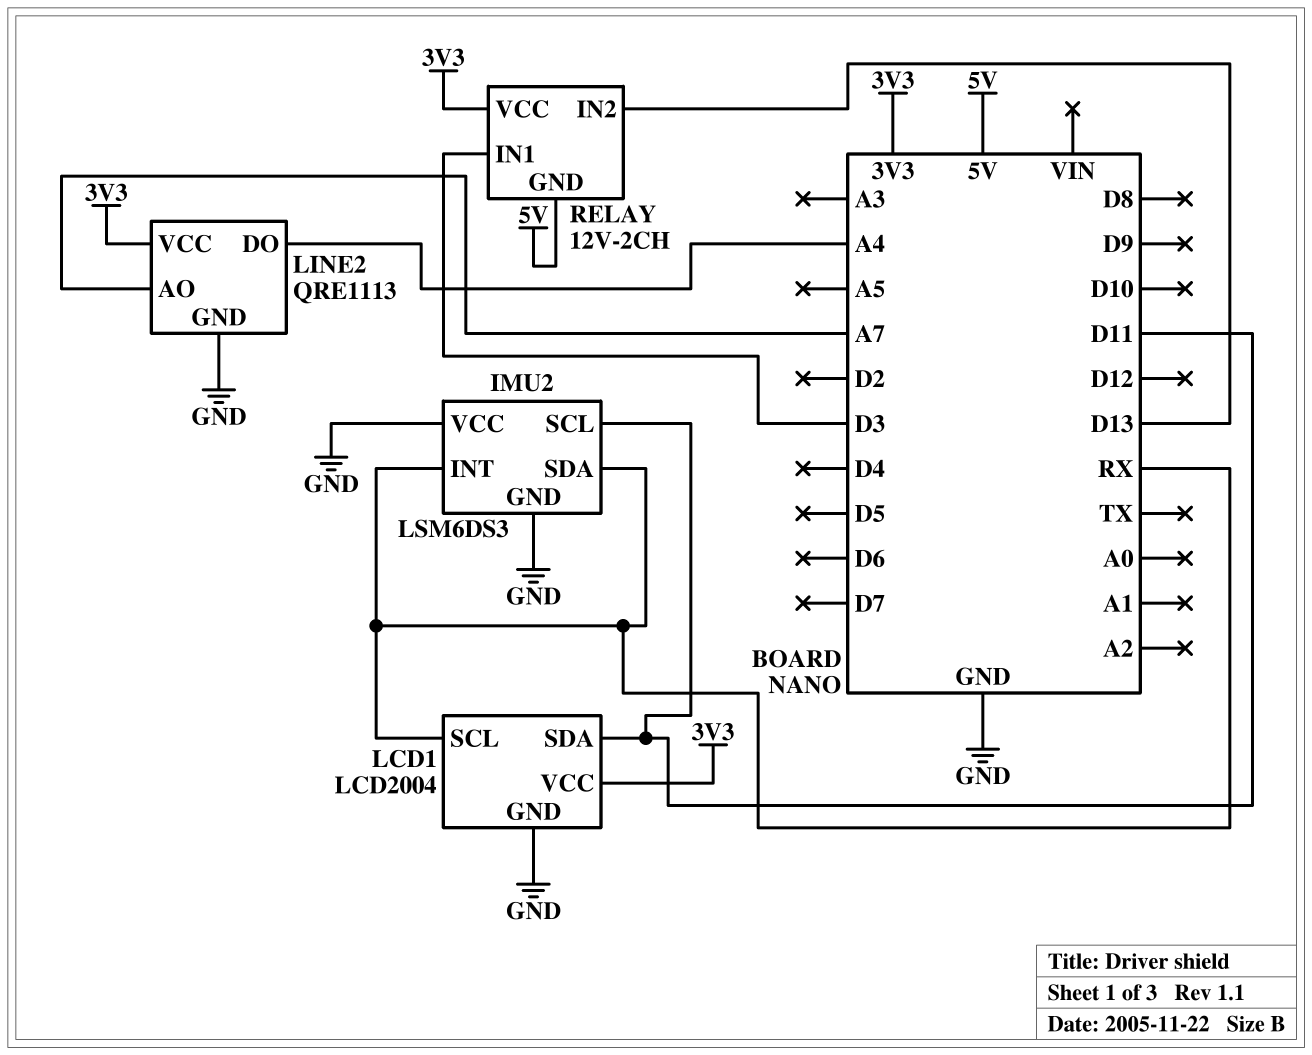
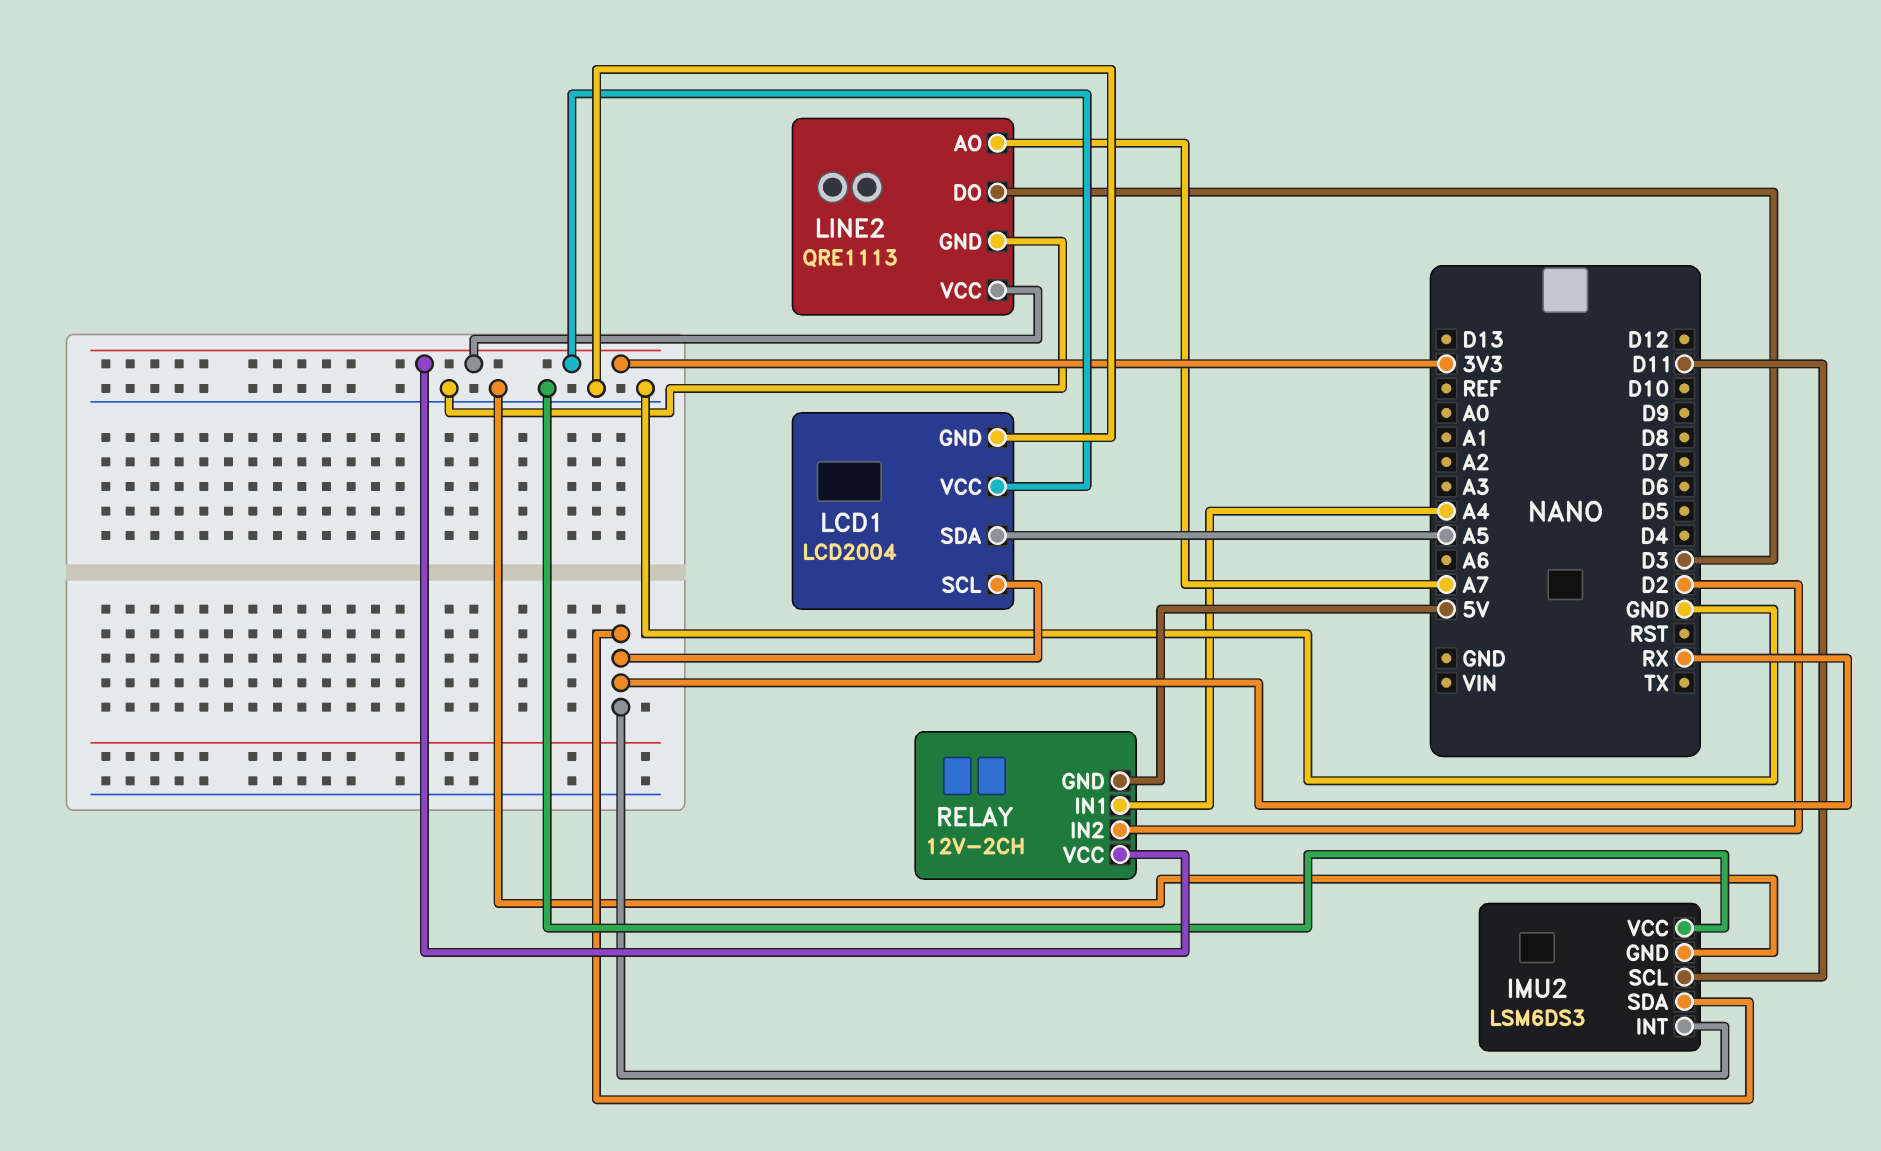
LCD1 pin SDA: D11 -> A5
LINE2 pin DO: A4 -> D3
RELAY pin IN1: D3 -> A4
RELAY pin IN2: D13 -> D2

